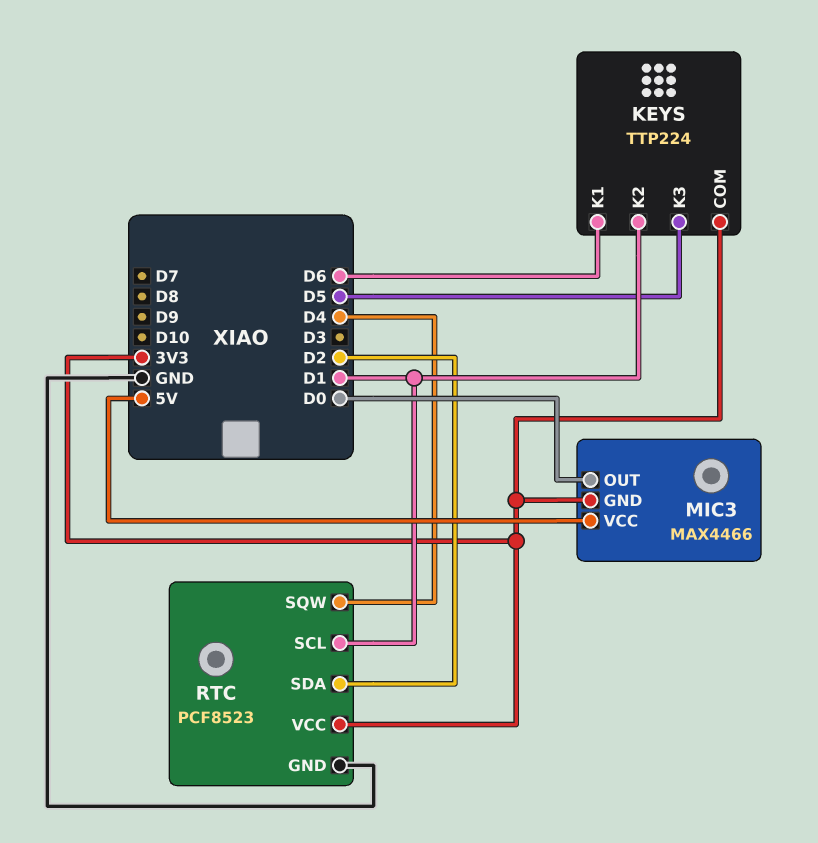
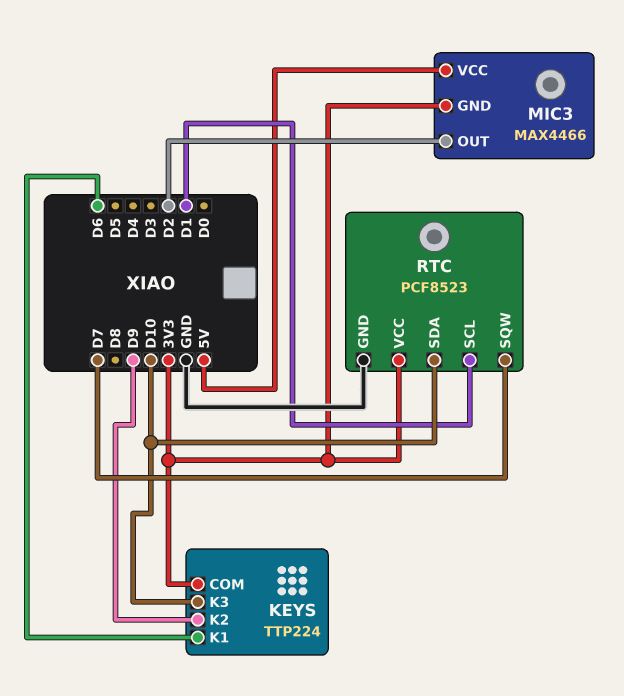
KEYS pin K2: D1 -> D9
KEYS pin K3: D5 -> D10
MIC3 pin OUT: D0 -> D2
RTC pin SDA: D2 -> D10
RTC pin SQW: D4 -> D7

